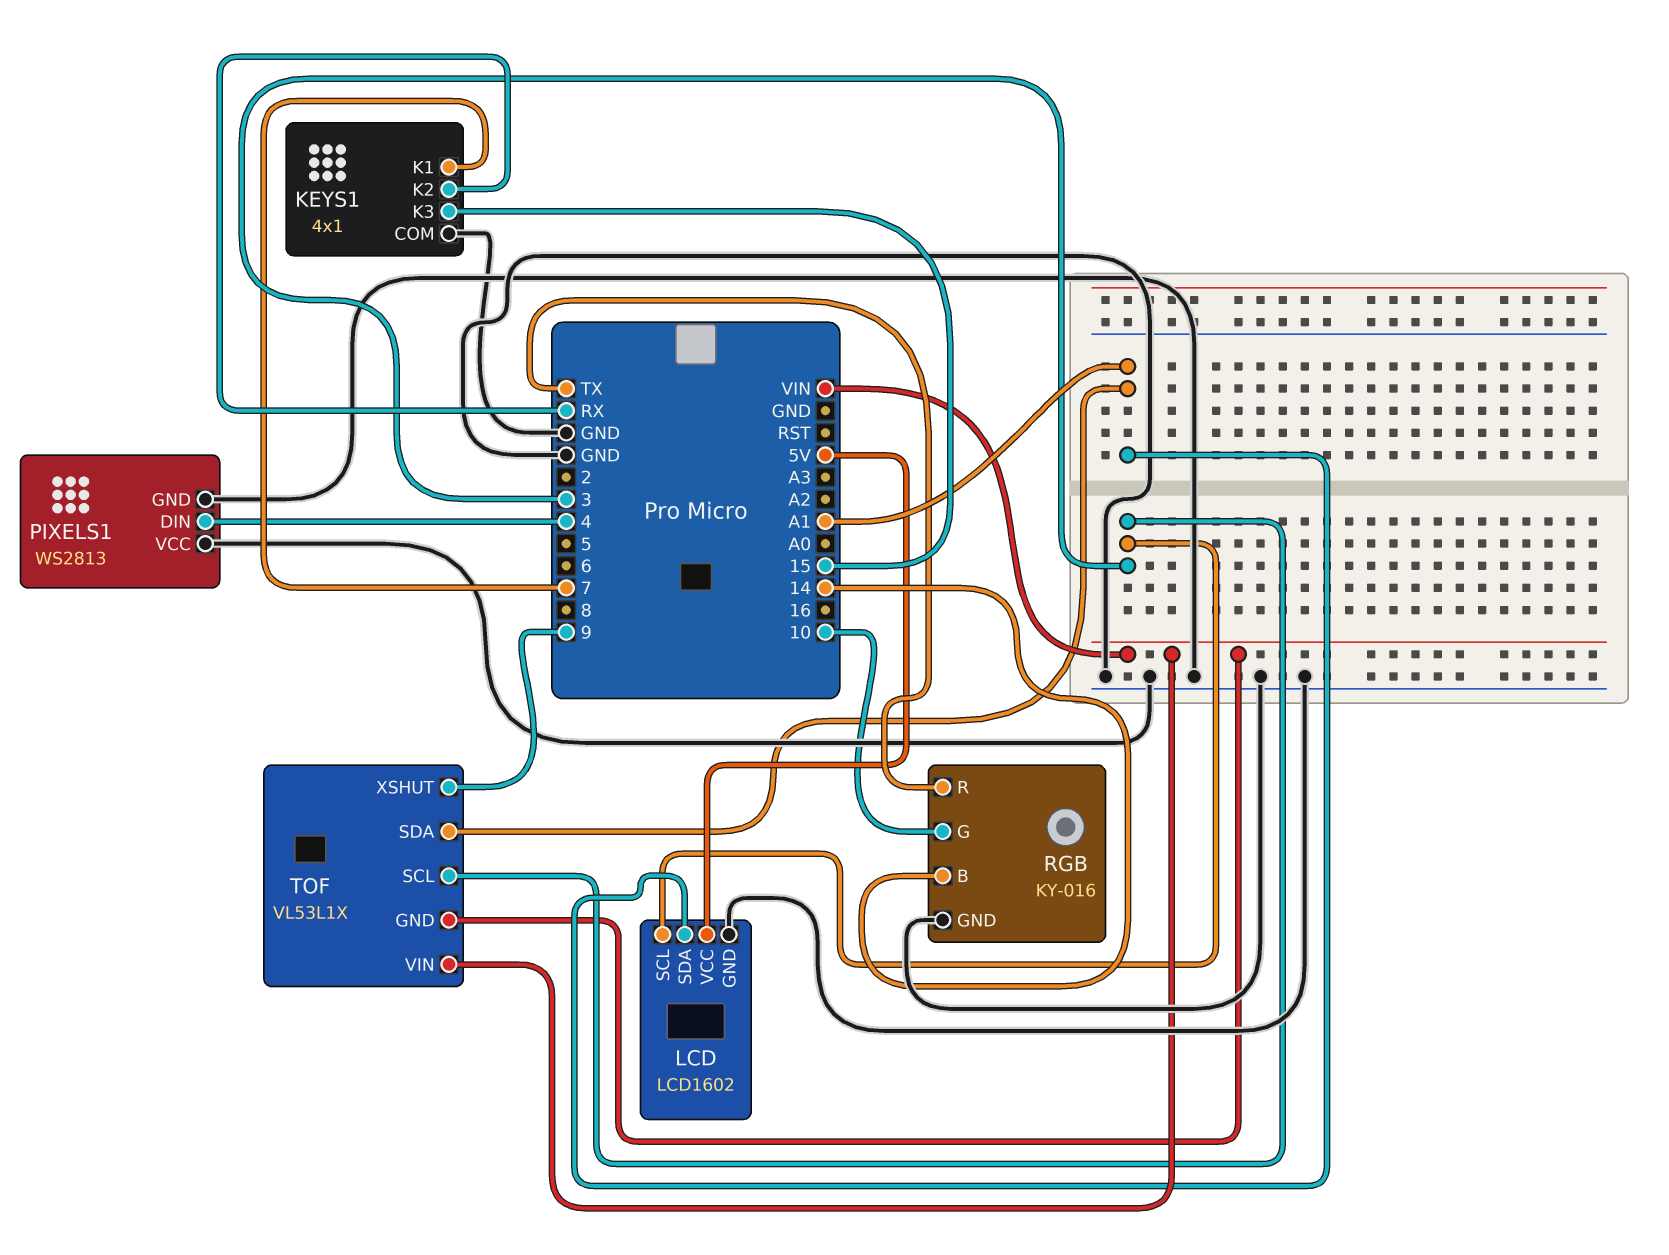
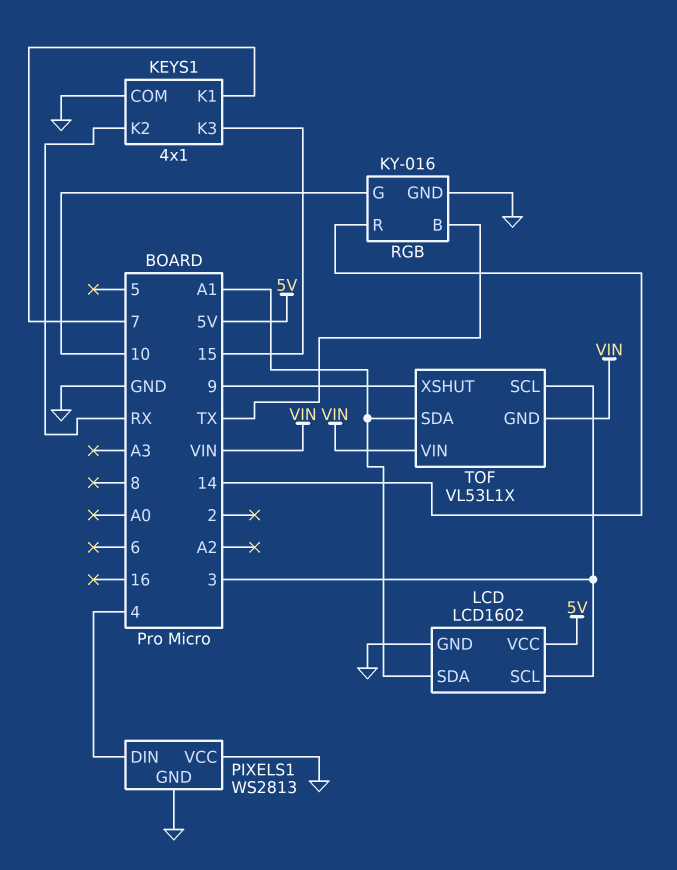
RGB pin B: 14 -> TX
RGB pin R: TX -> 14

